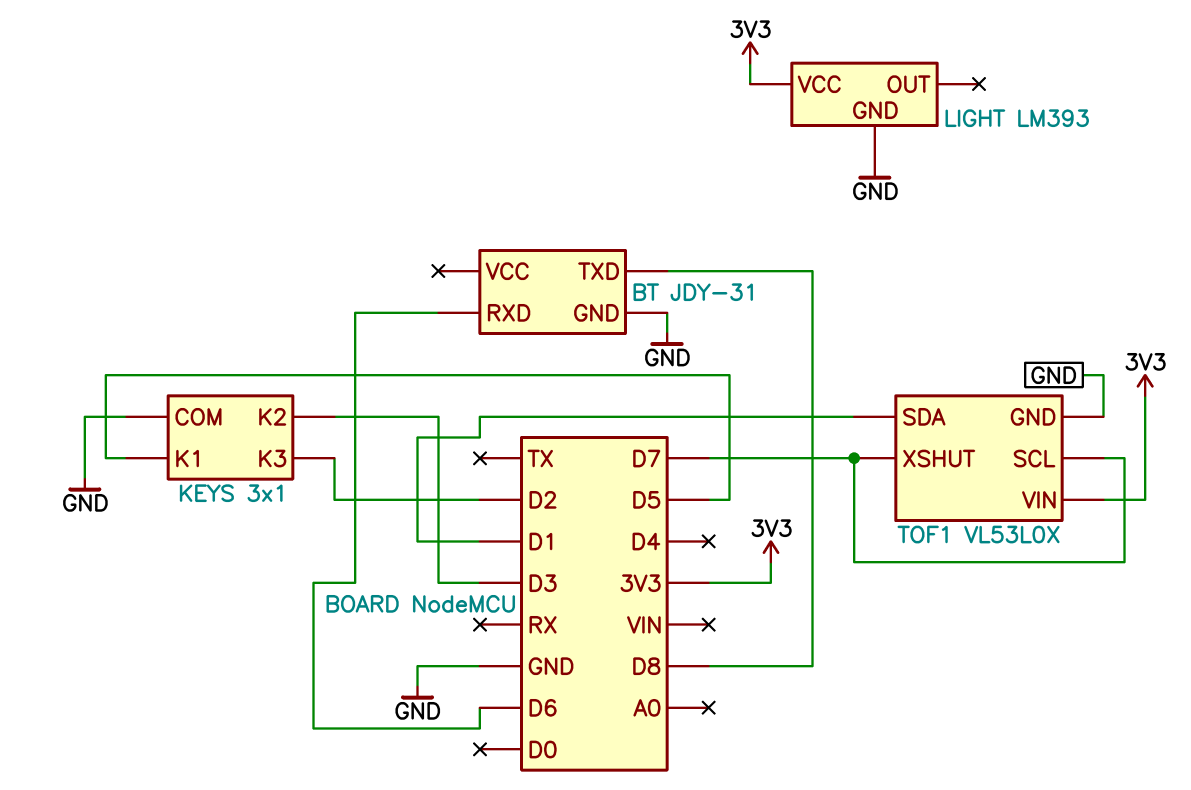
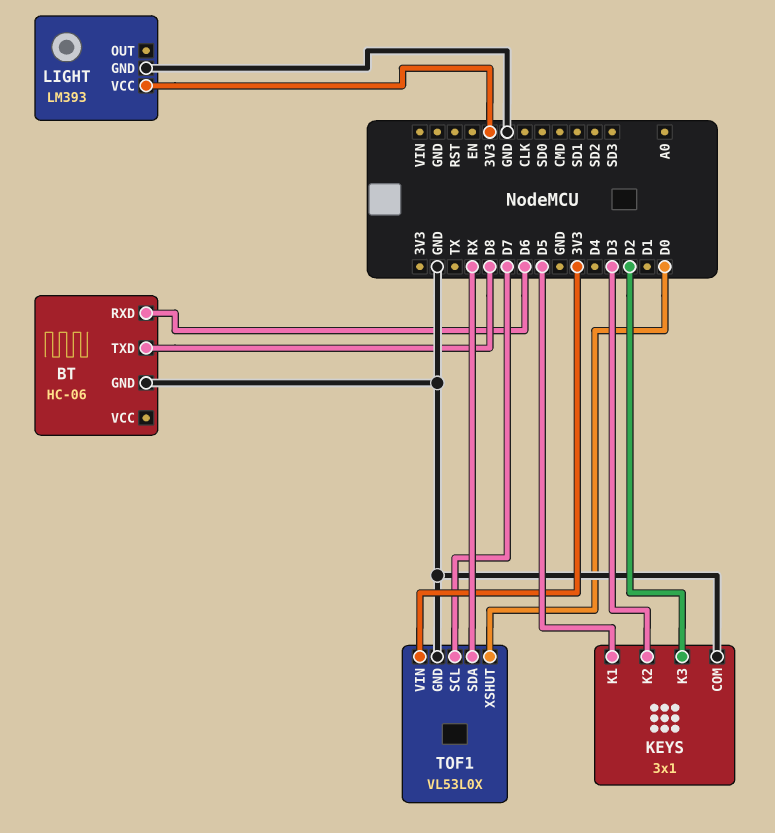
BT: JDY-31 -> HC-06
TOF1 pin SDA: D1 -> RX
TOF1 pin XSHUT: D7 -> D0

